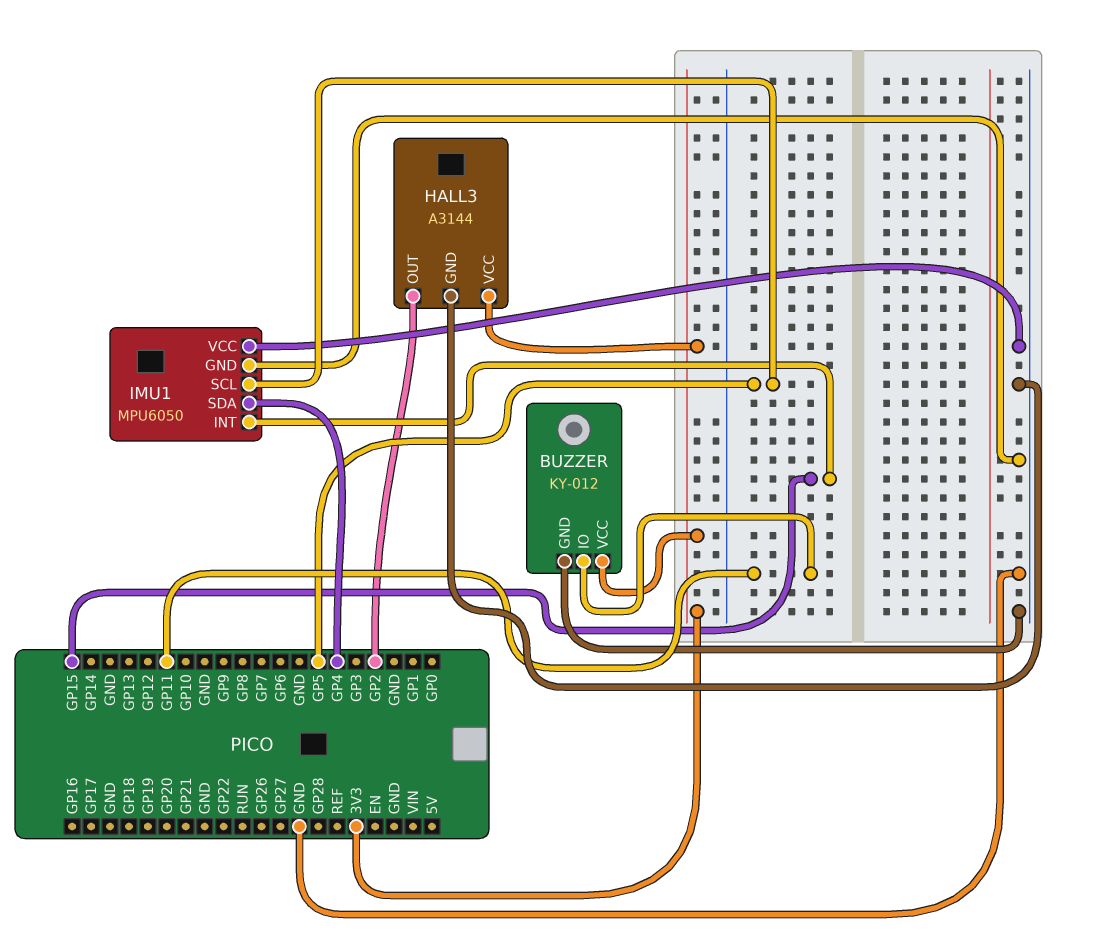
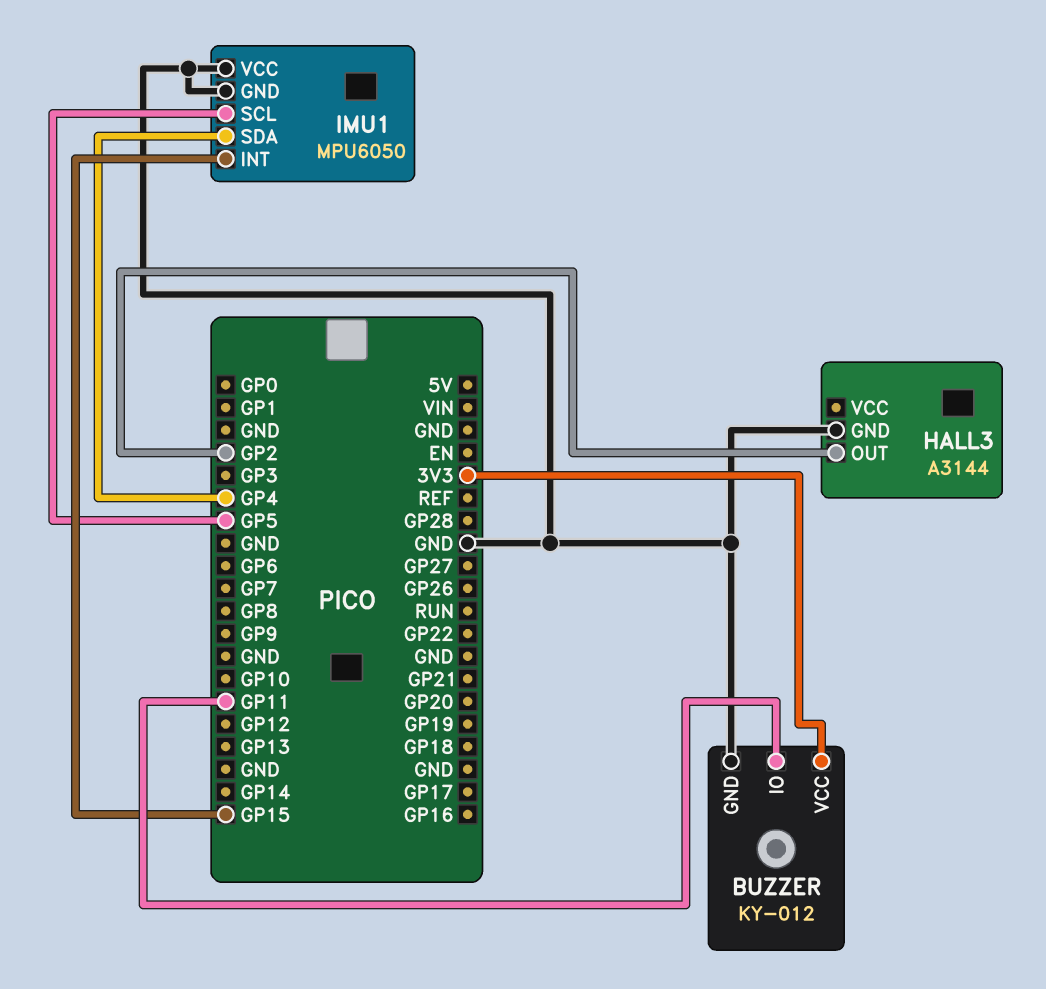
HALL3 pin VCC: 3V3 -> none

